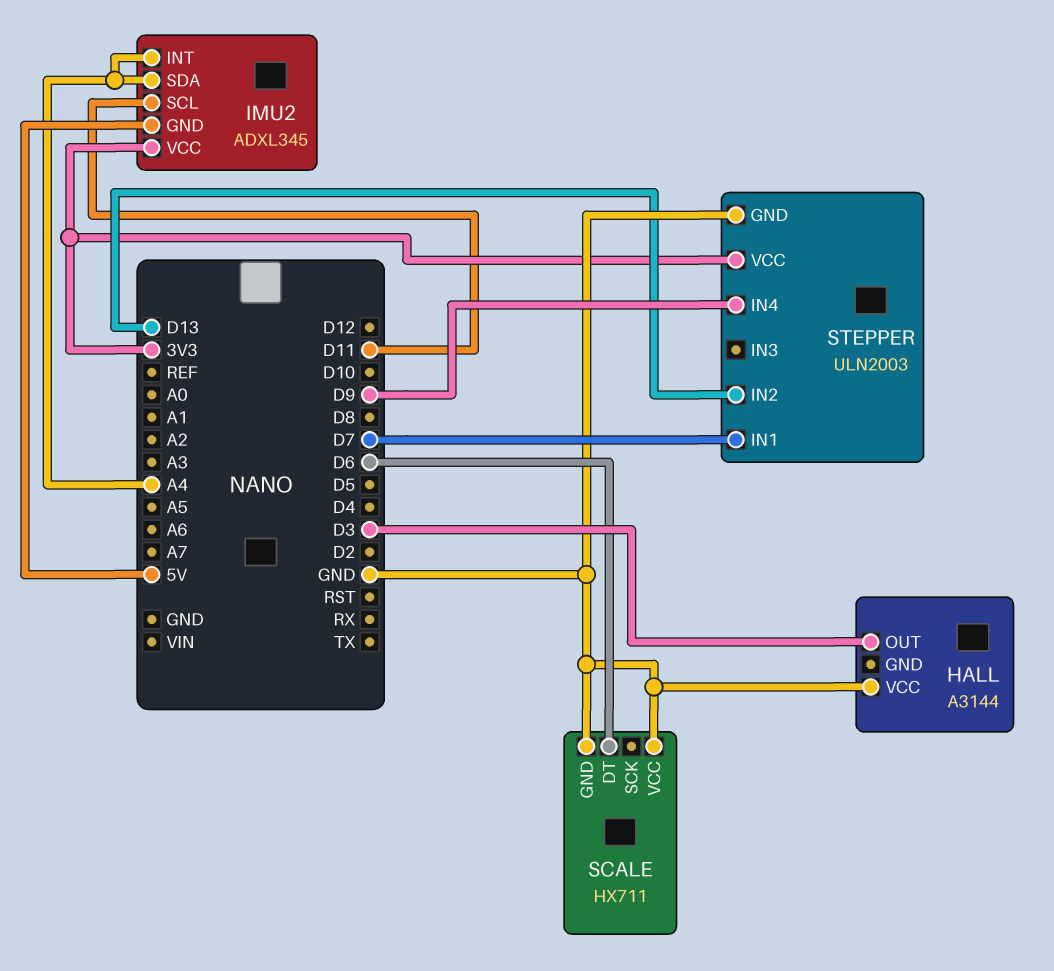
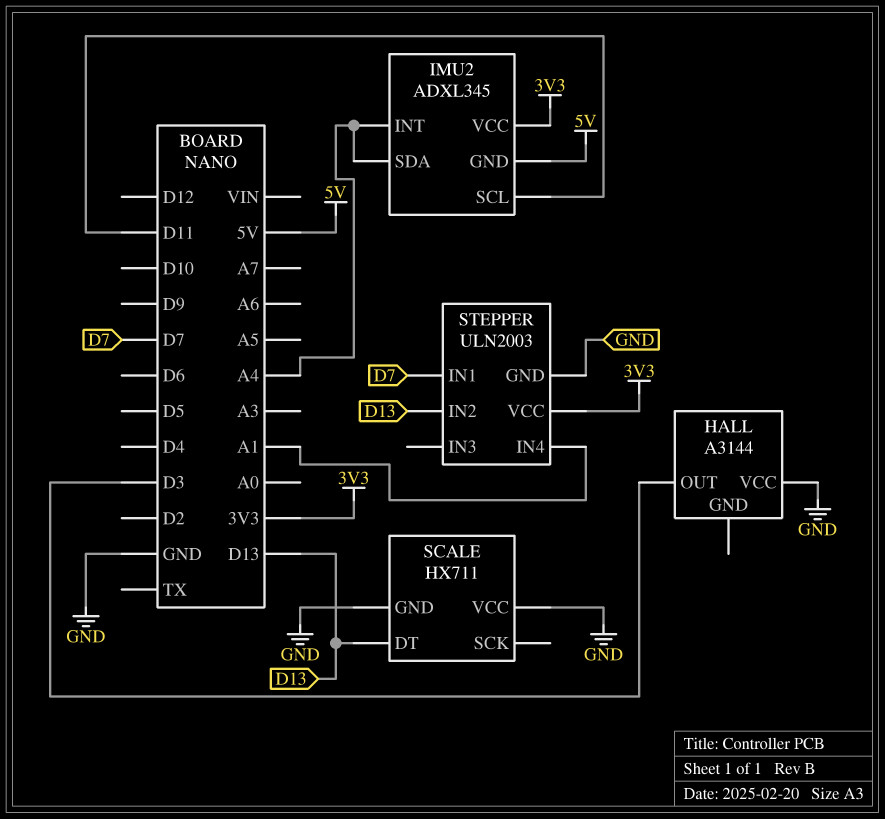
SCALE pin DT: D6 -> D13
STEPPER pin IN4: D9 -> A1

